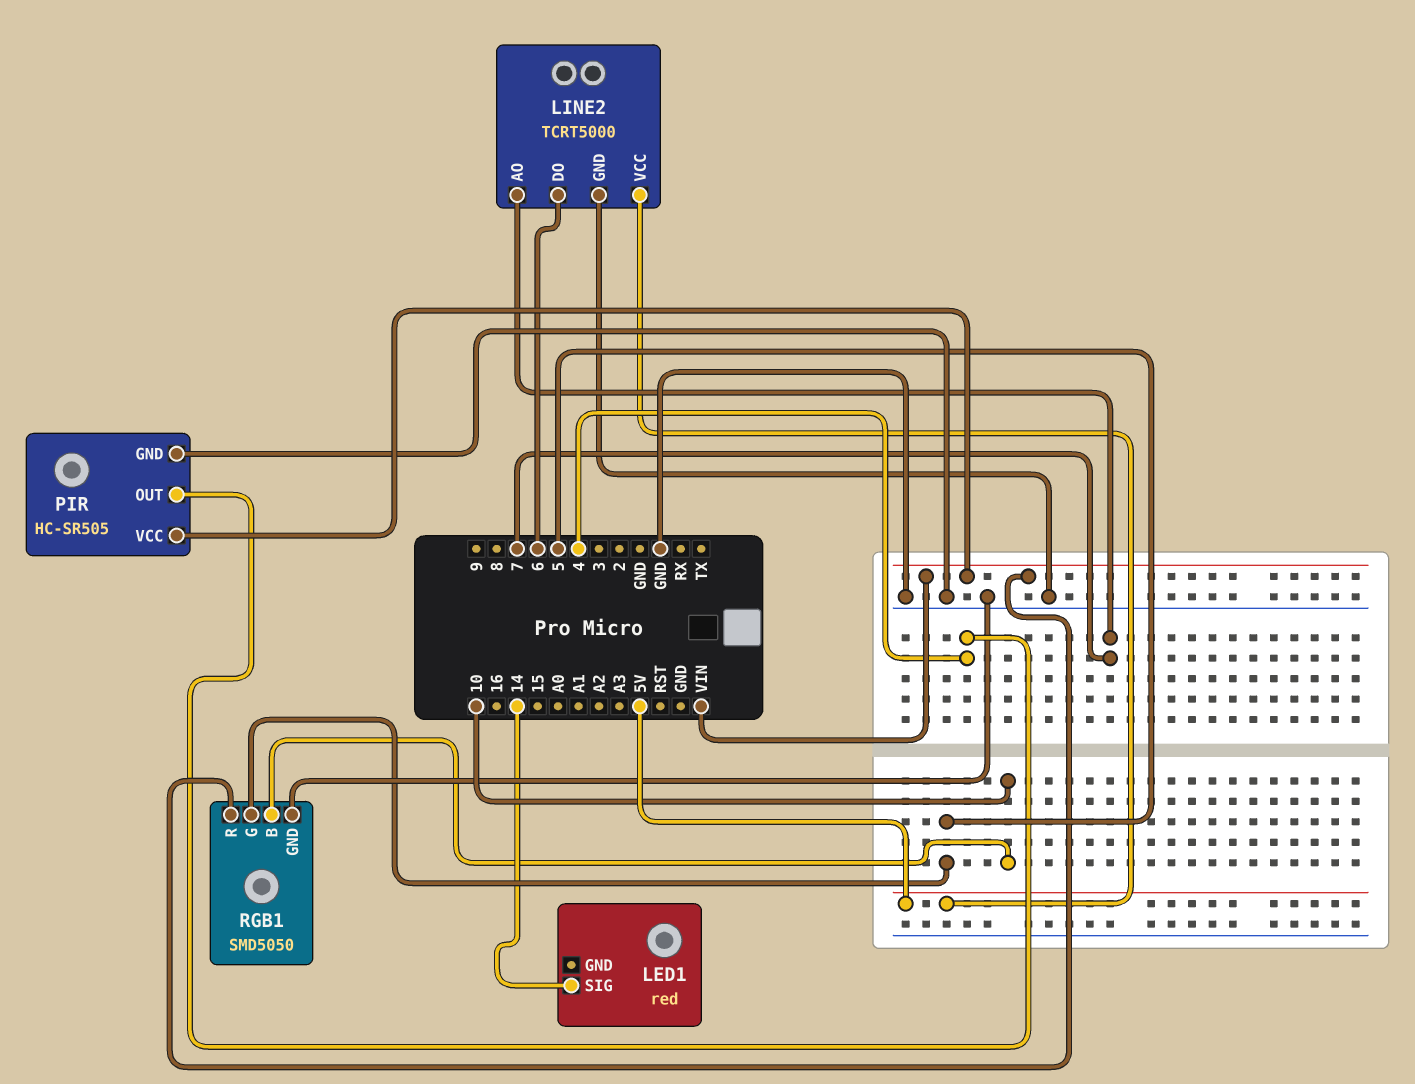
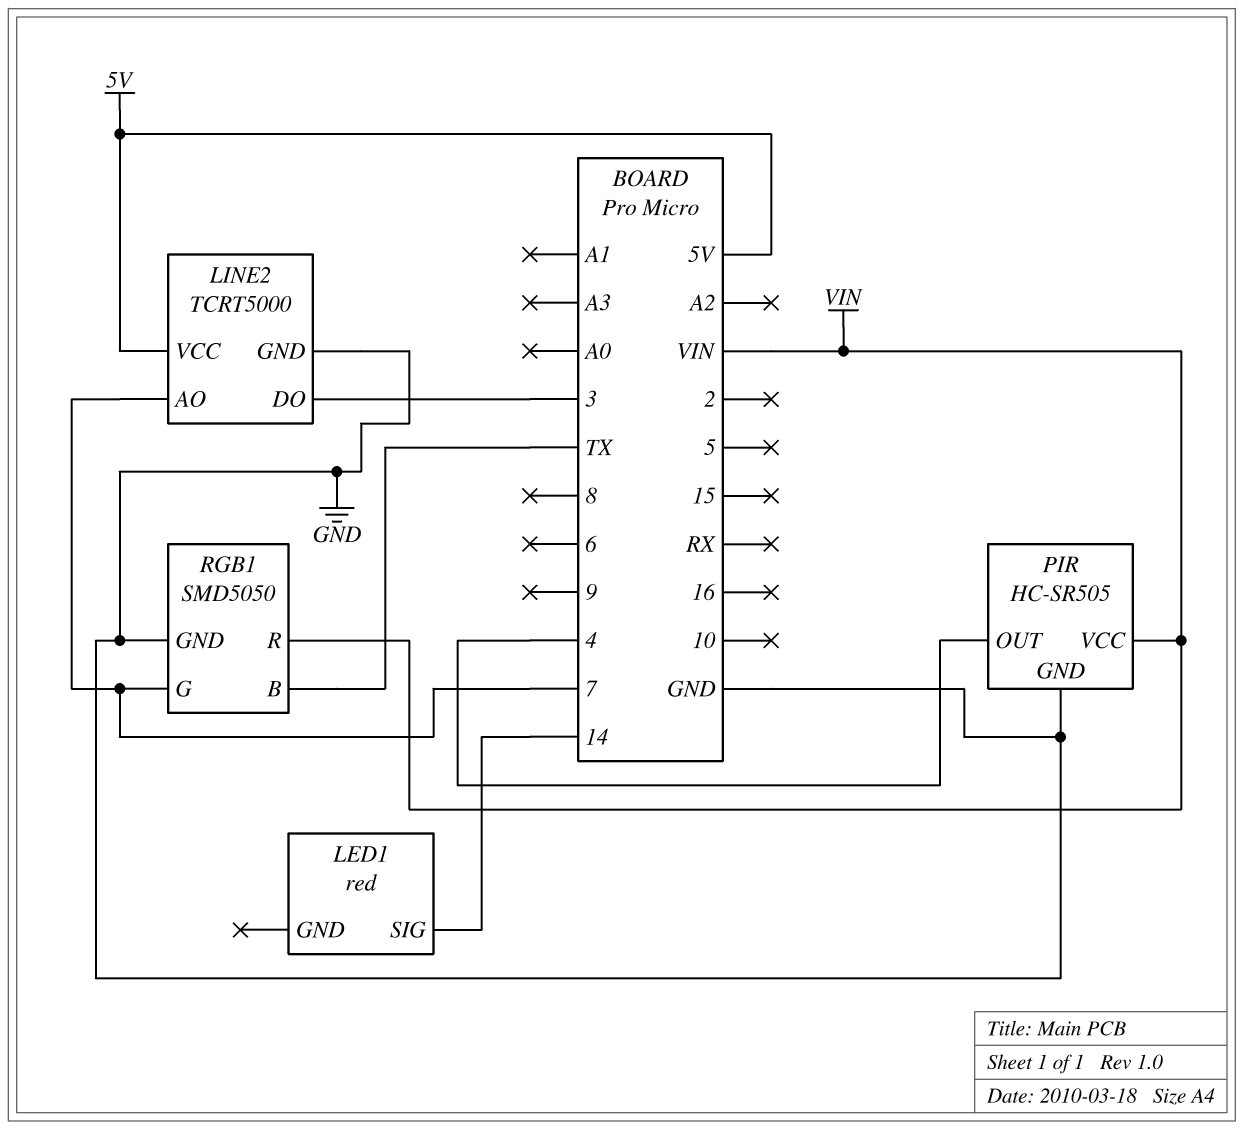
LINE2 pin DO: 6 -> 3
RGB1 pin B: 10 -> TX
RGB1 pin G: 5 -> 7

